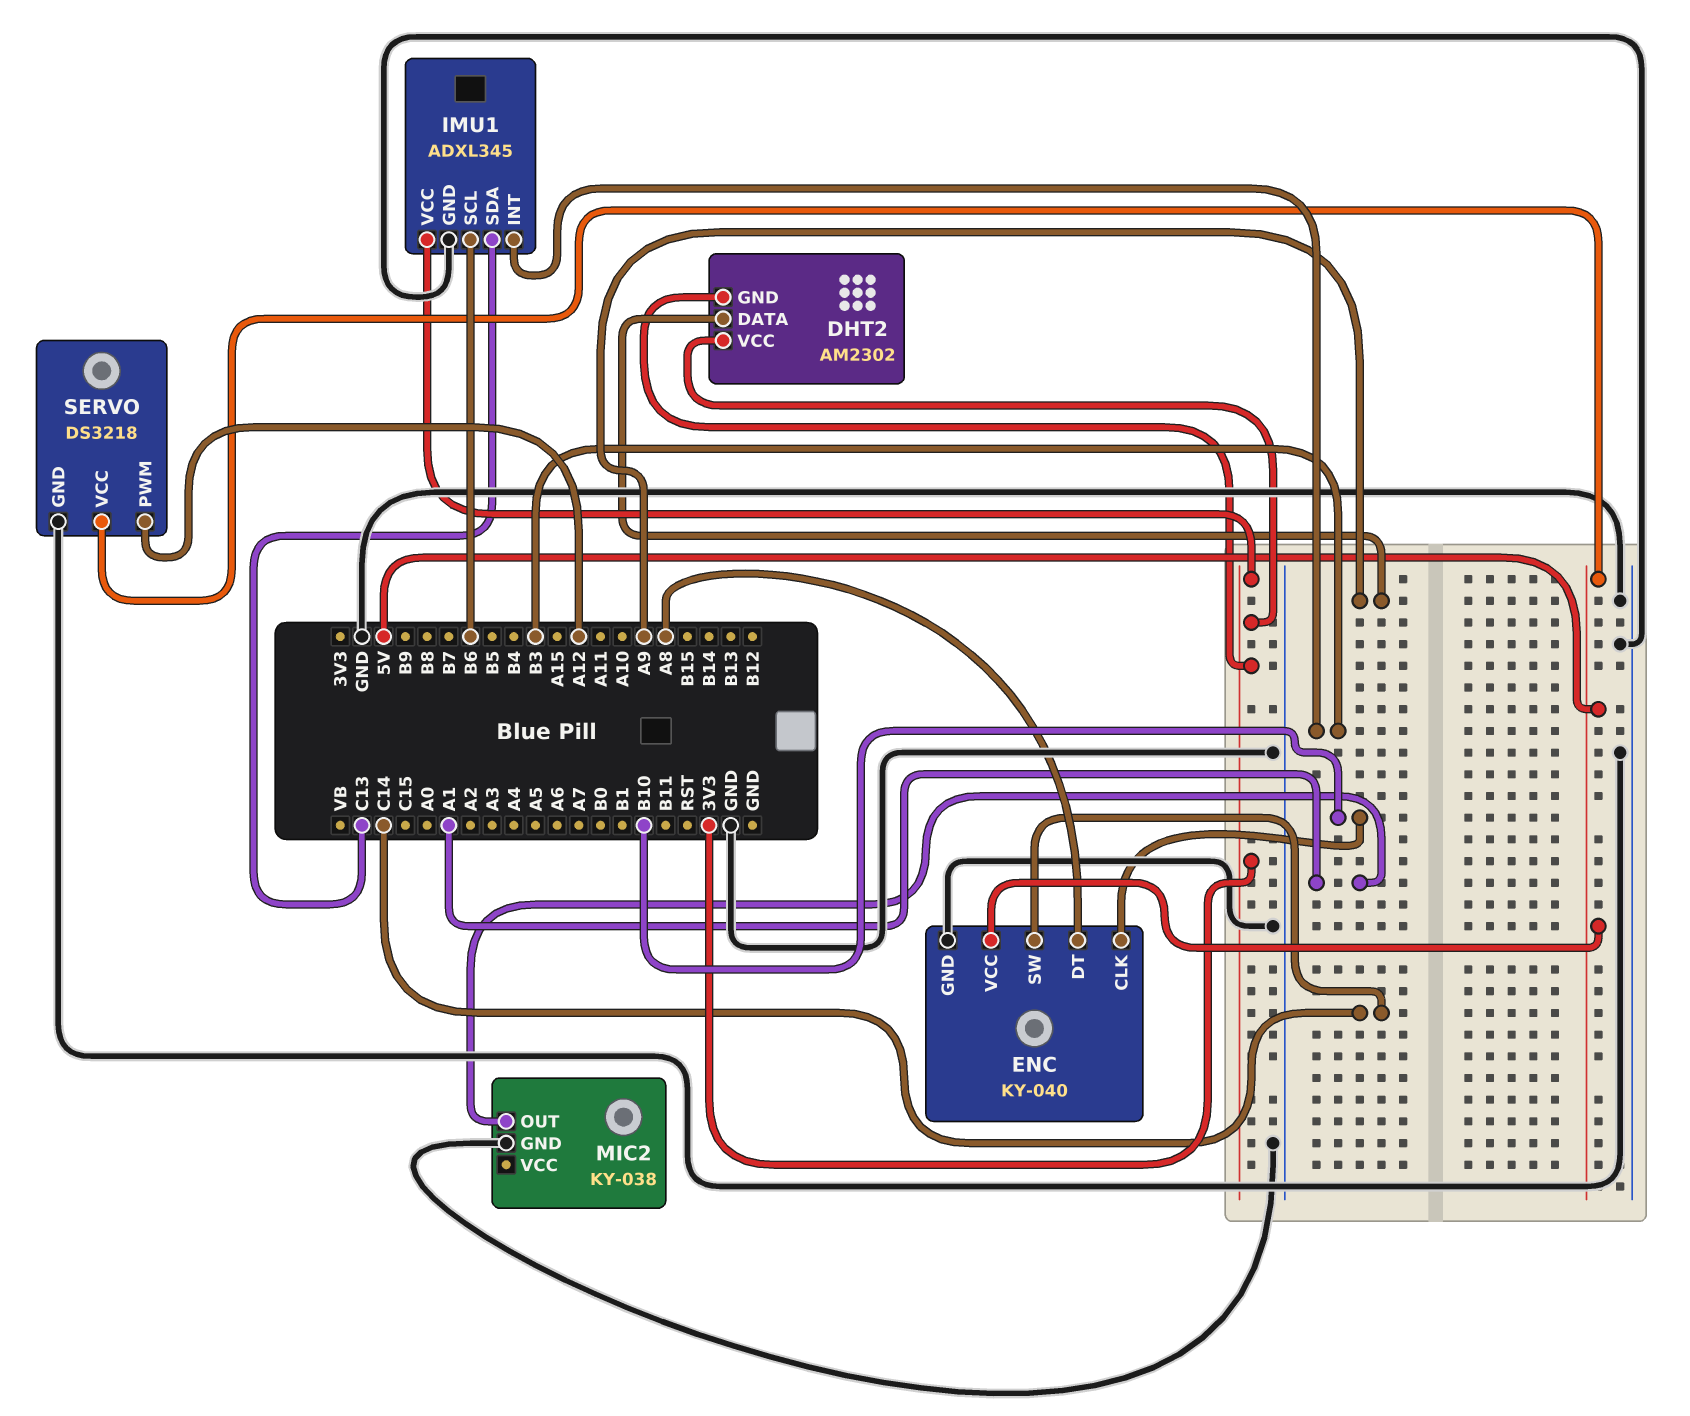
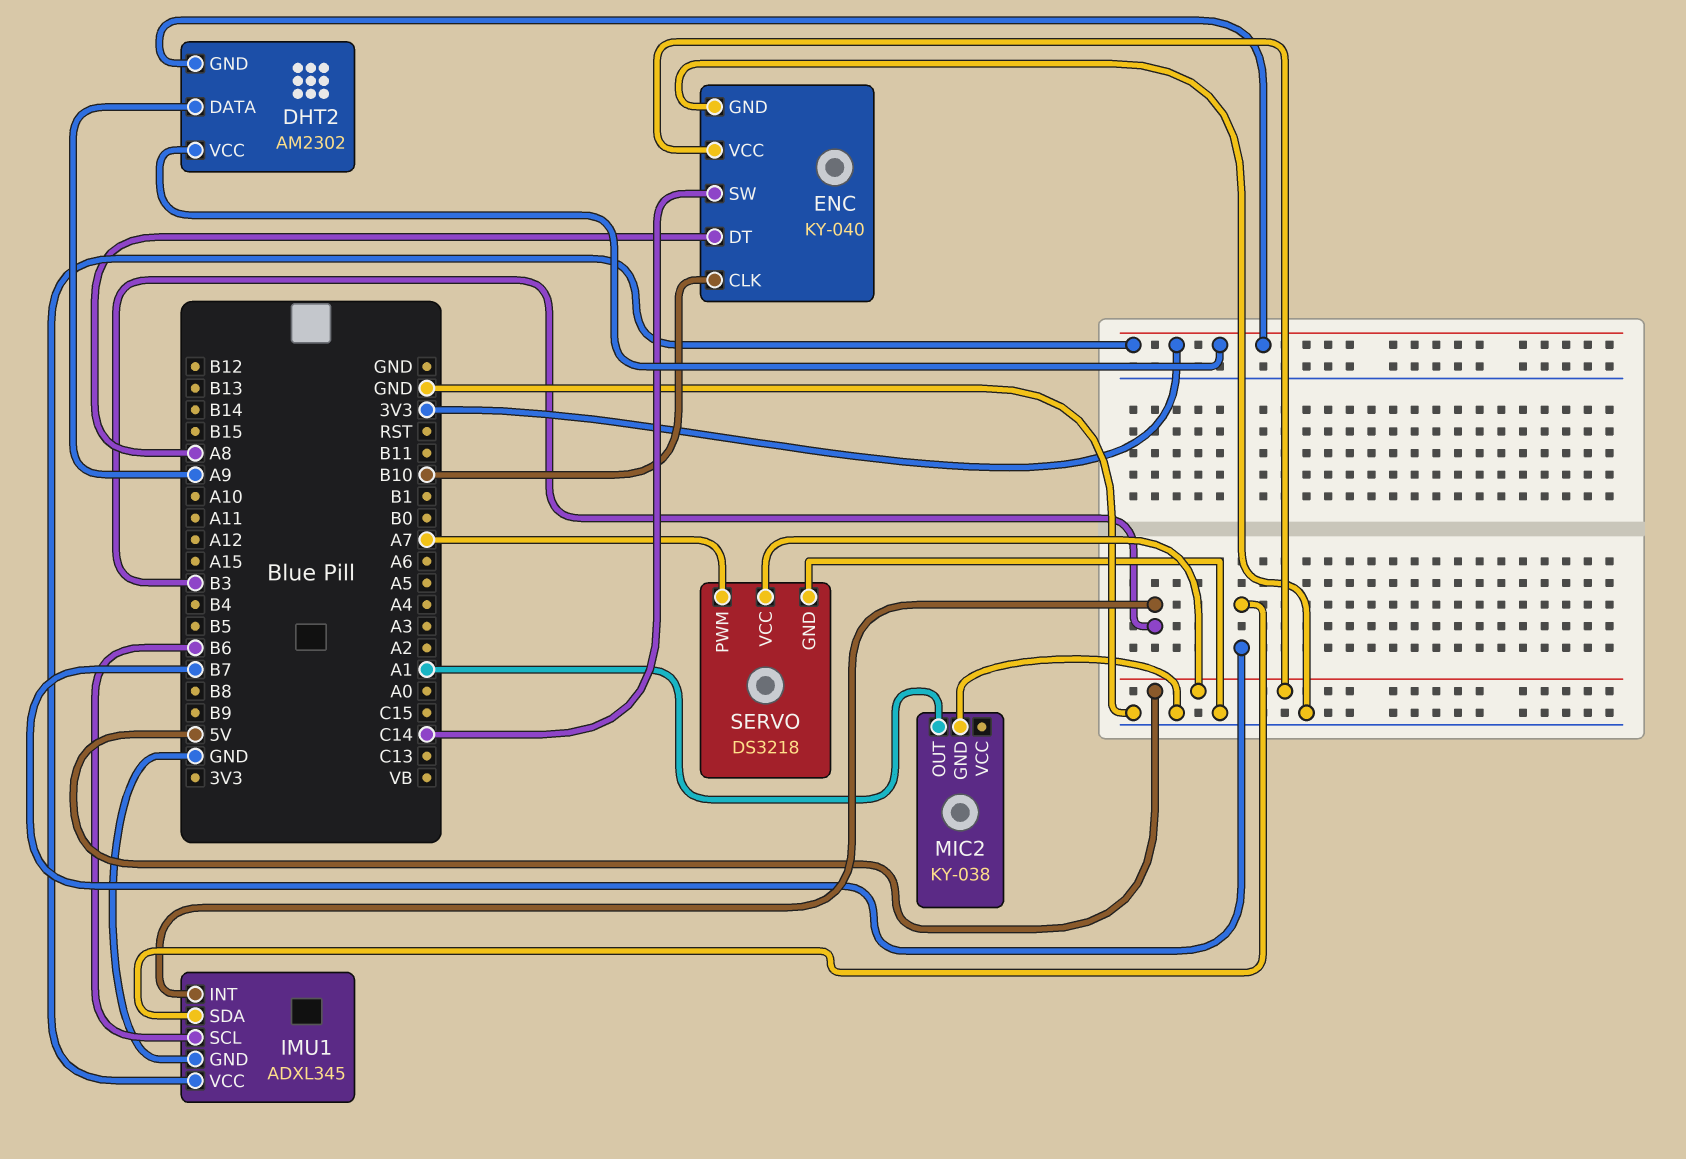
IMU1 pin SDA: C13 -> B7
SERVO pin PWM: A12 -> A7

